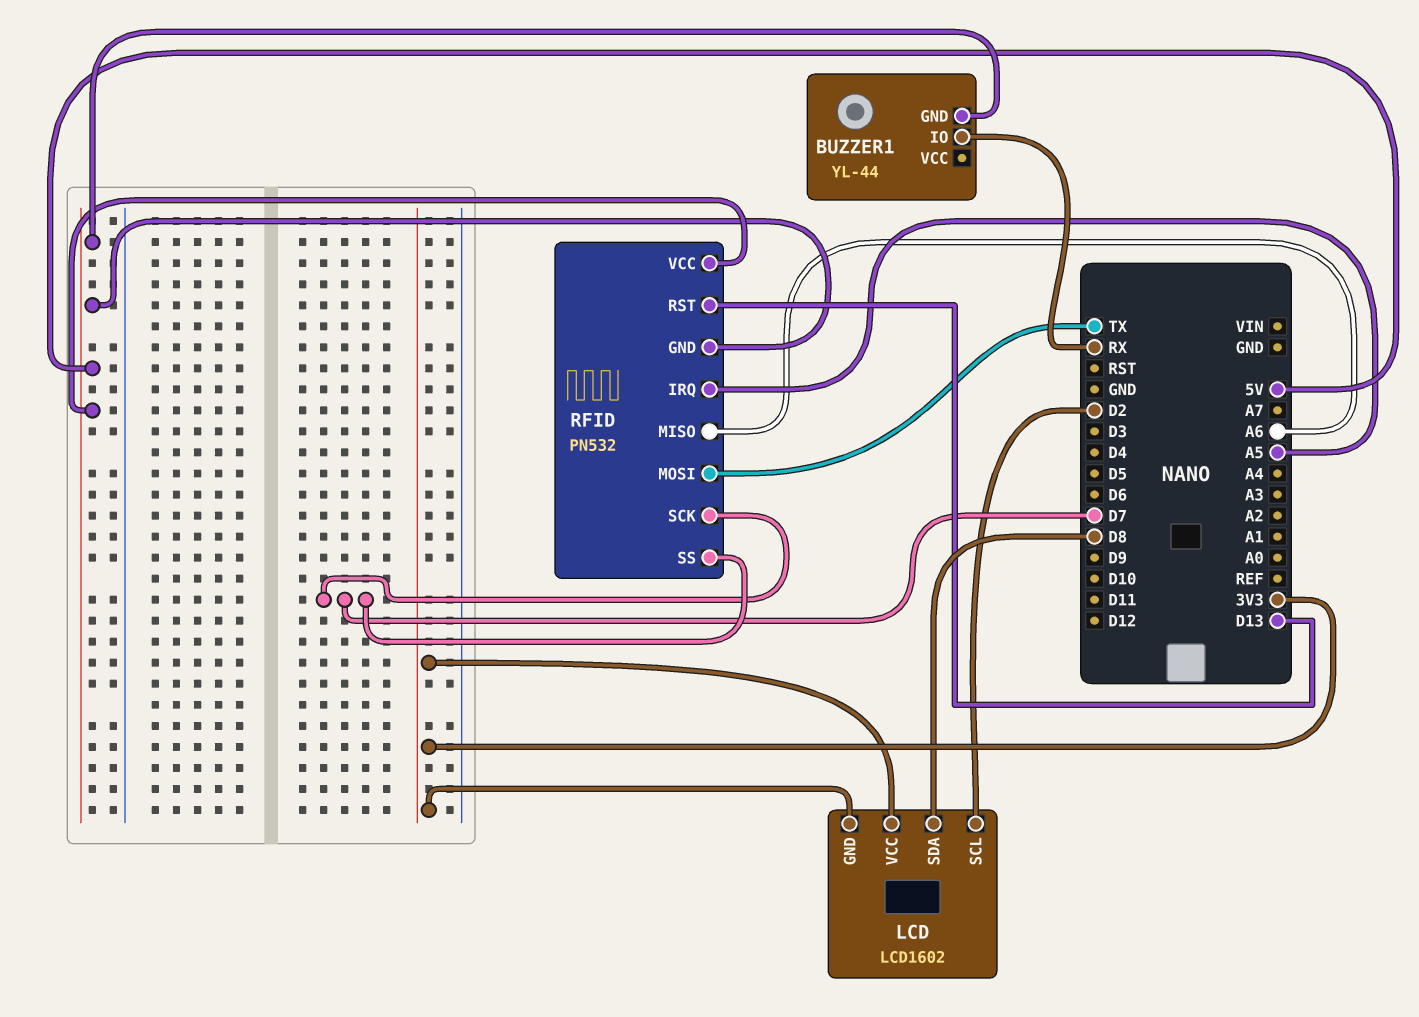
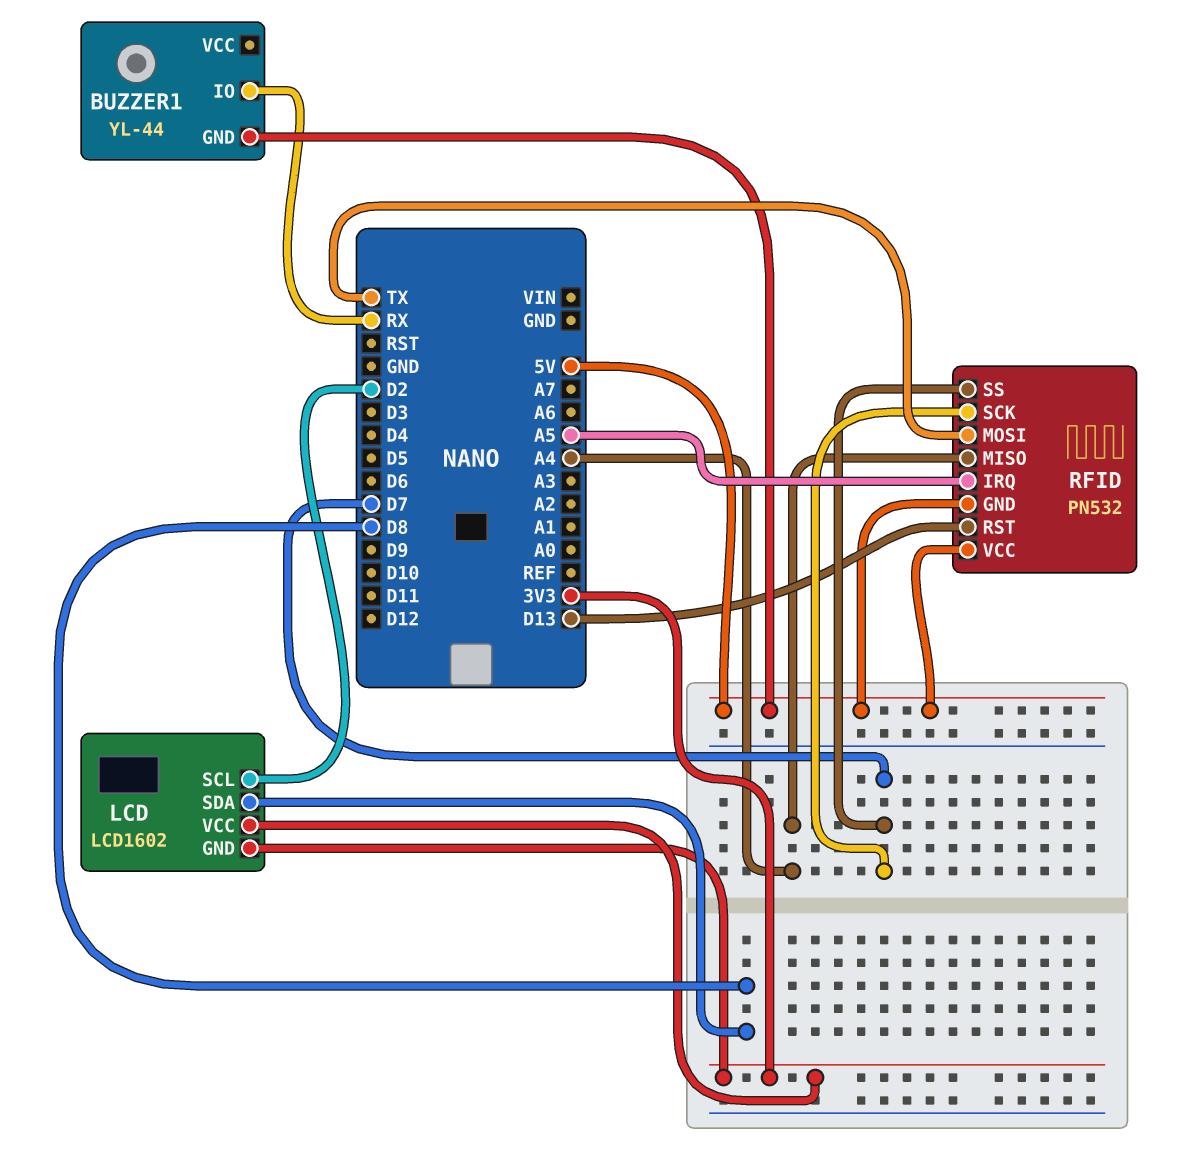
RFID pin MISO: A6 -> A4

